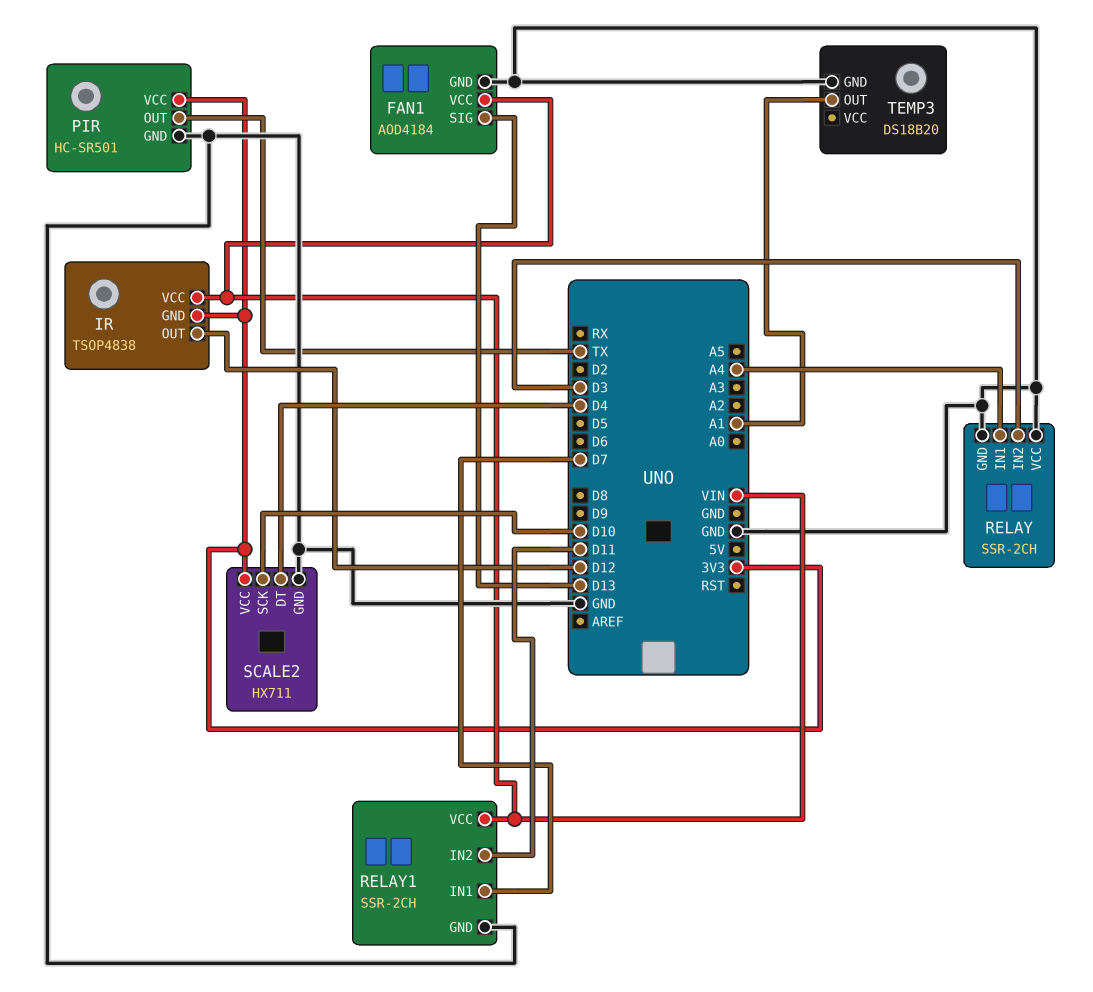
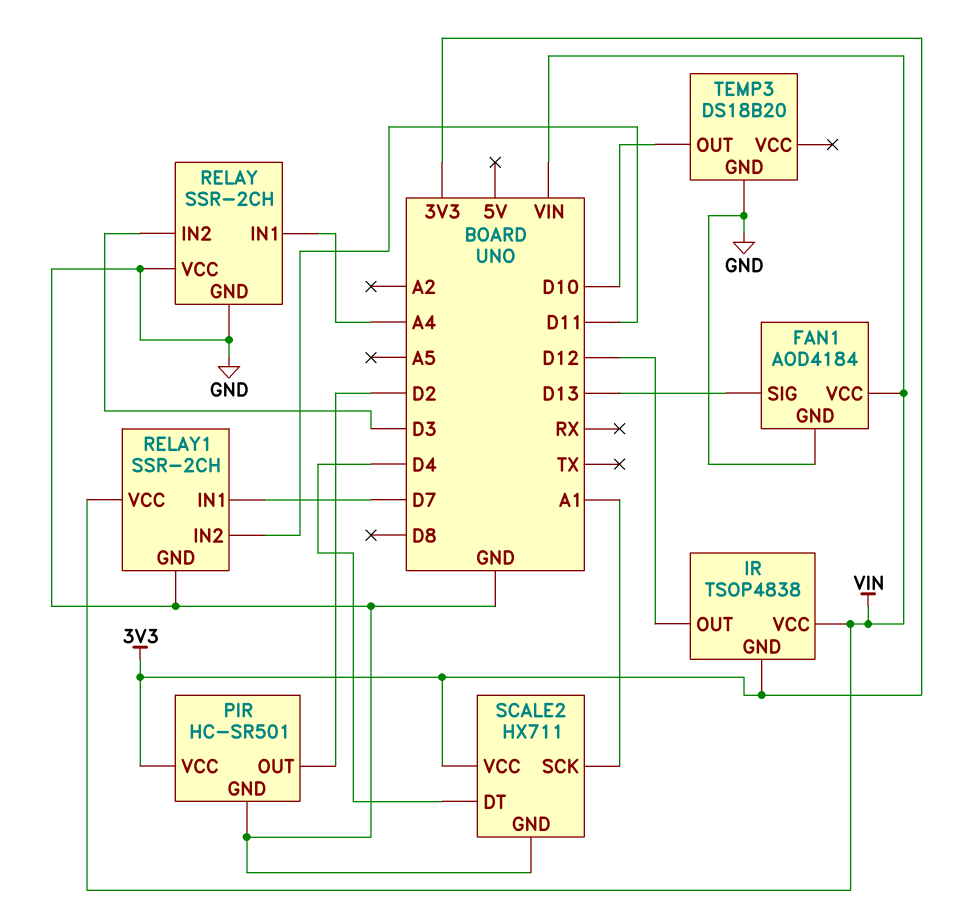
PIR pin OUT: TX -> D2
SCALE2 pin SCK: D10 -> A1
TEMP3 pin OUT: A1 -> D10

